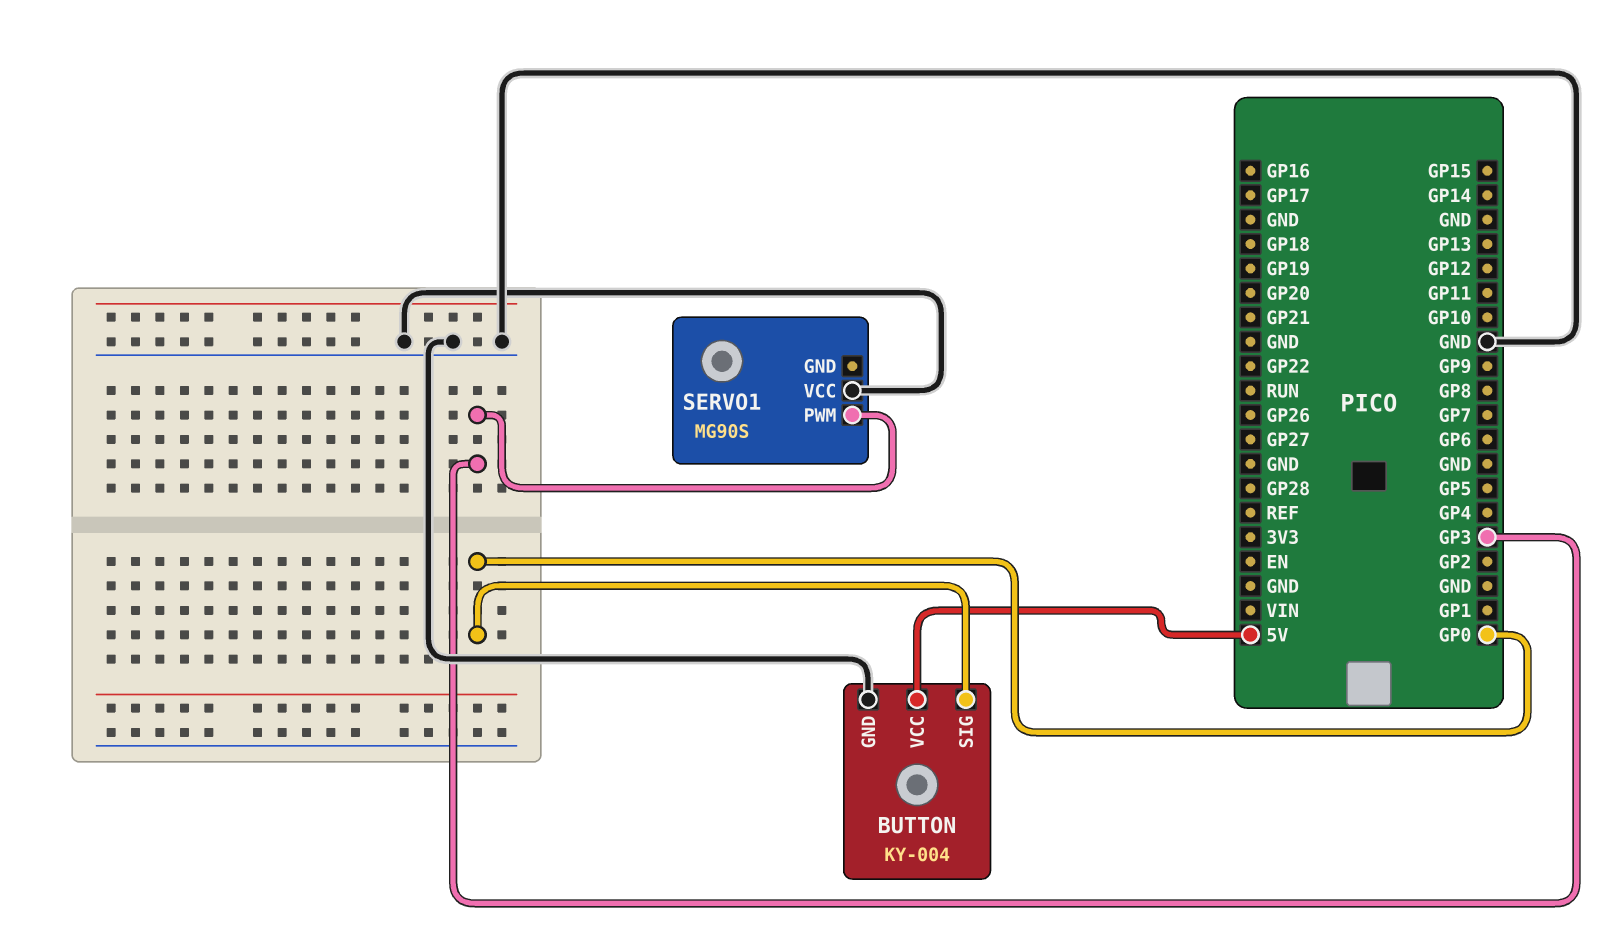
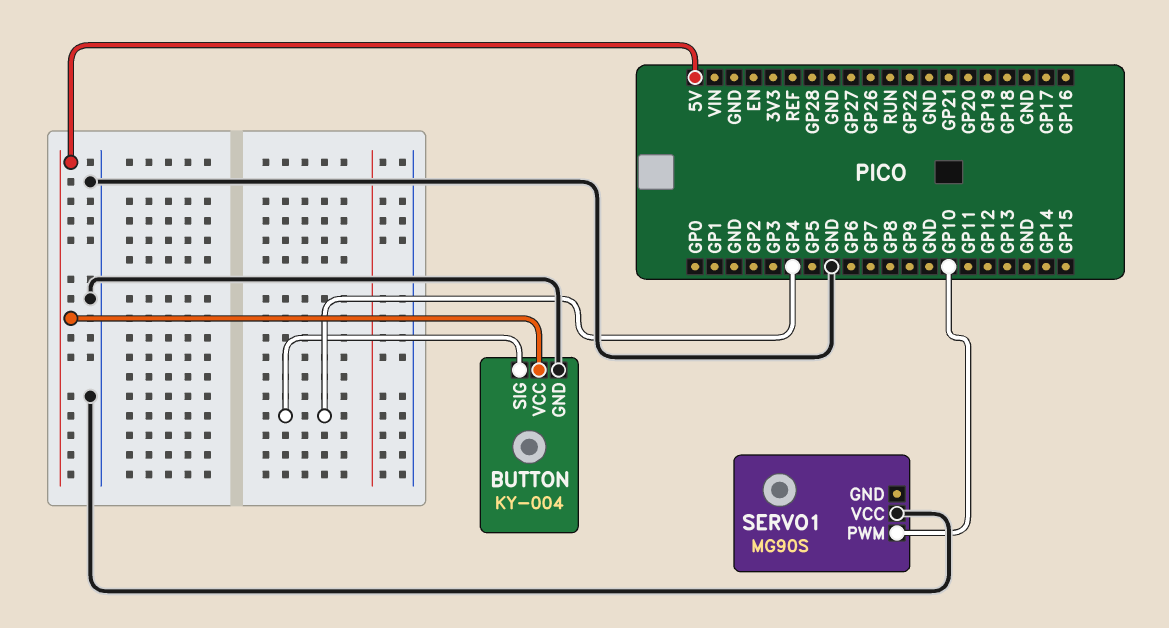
BUTTON pin SIG: GP0 -> GP4
SERVO1 pin PWM: GP3 -> GP10

